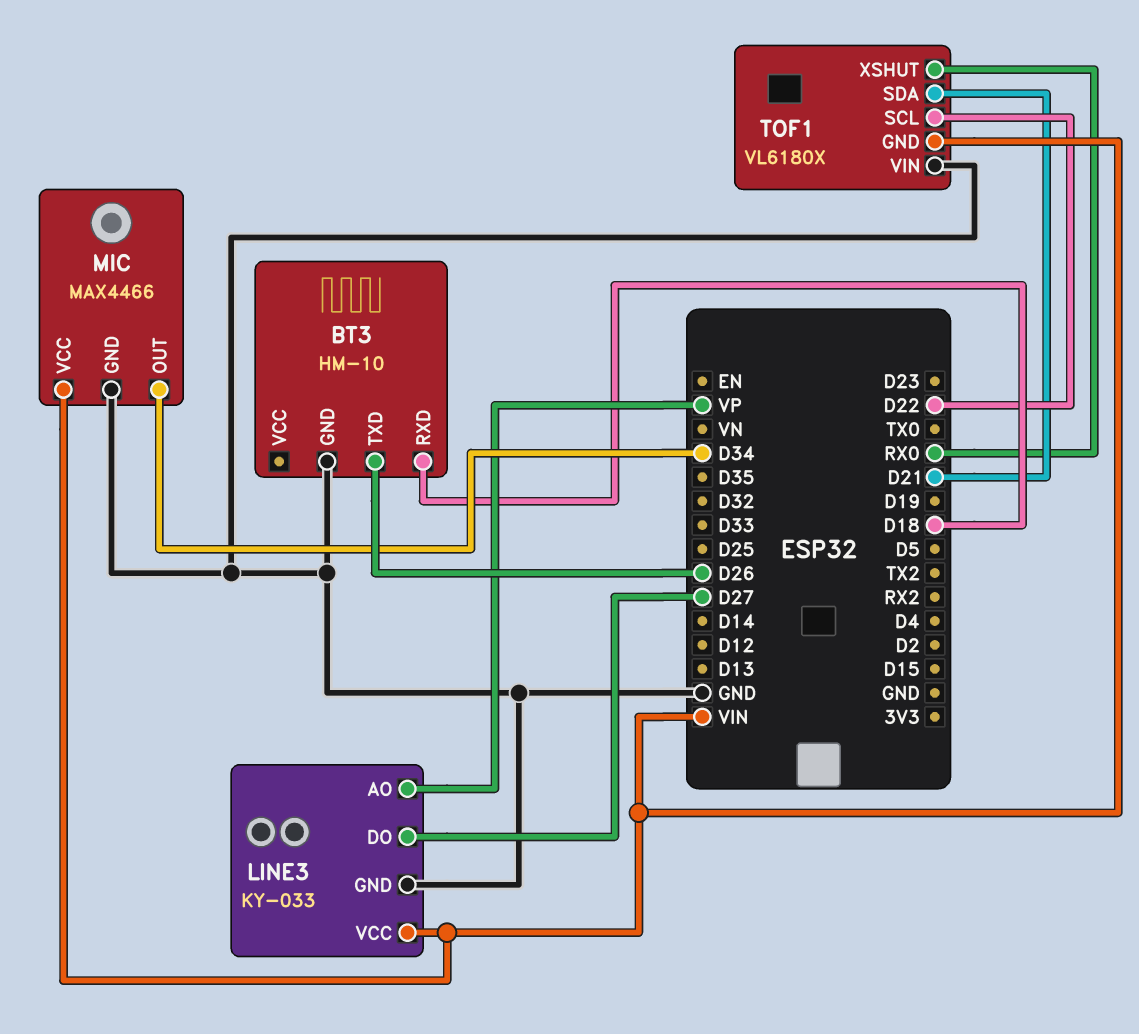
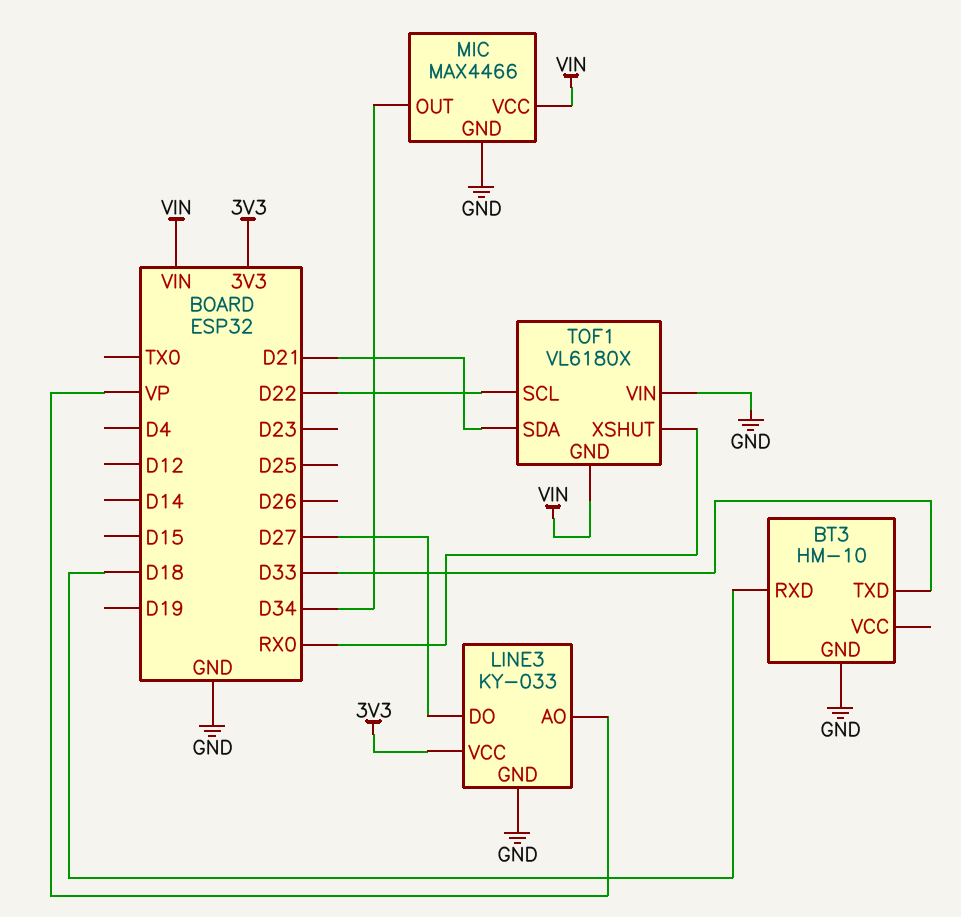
BT3 pin TXD: D26 -> D33
LINE3 pin VCC: VIN -> 3V3

